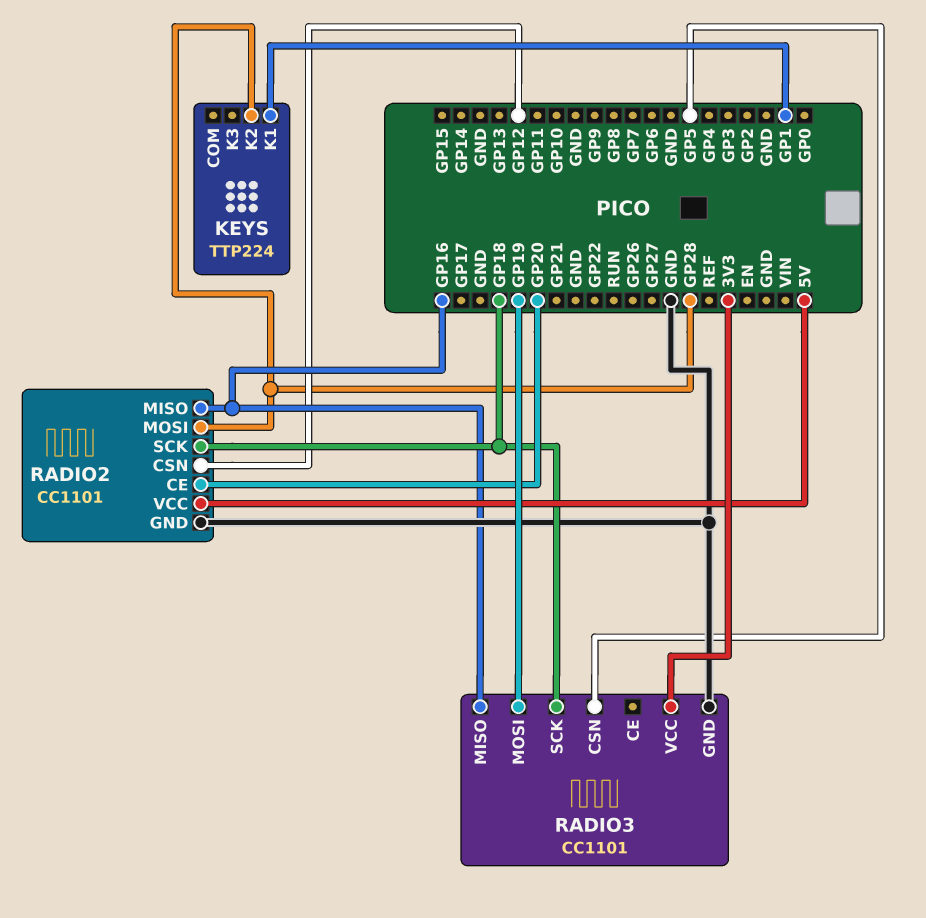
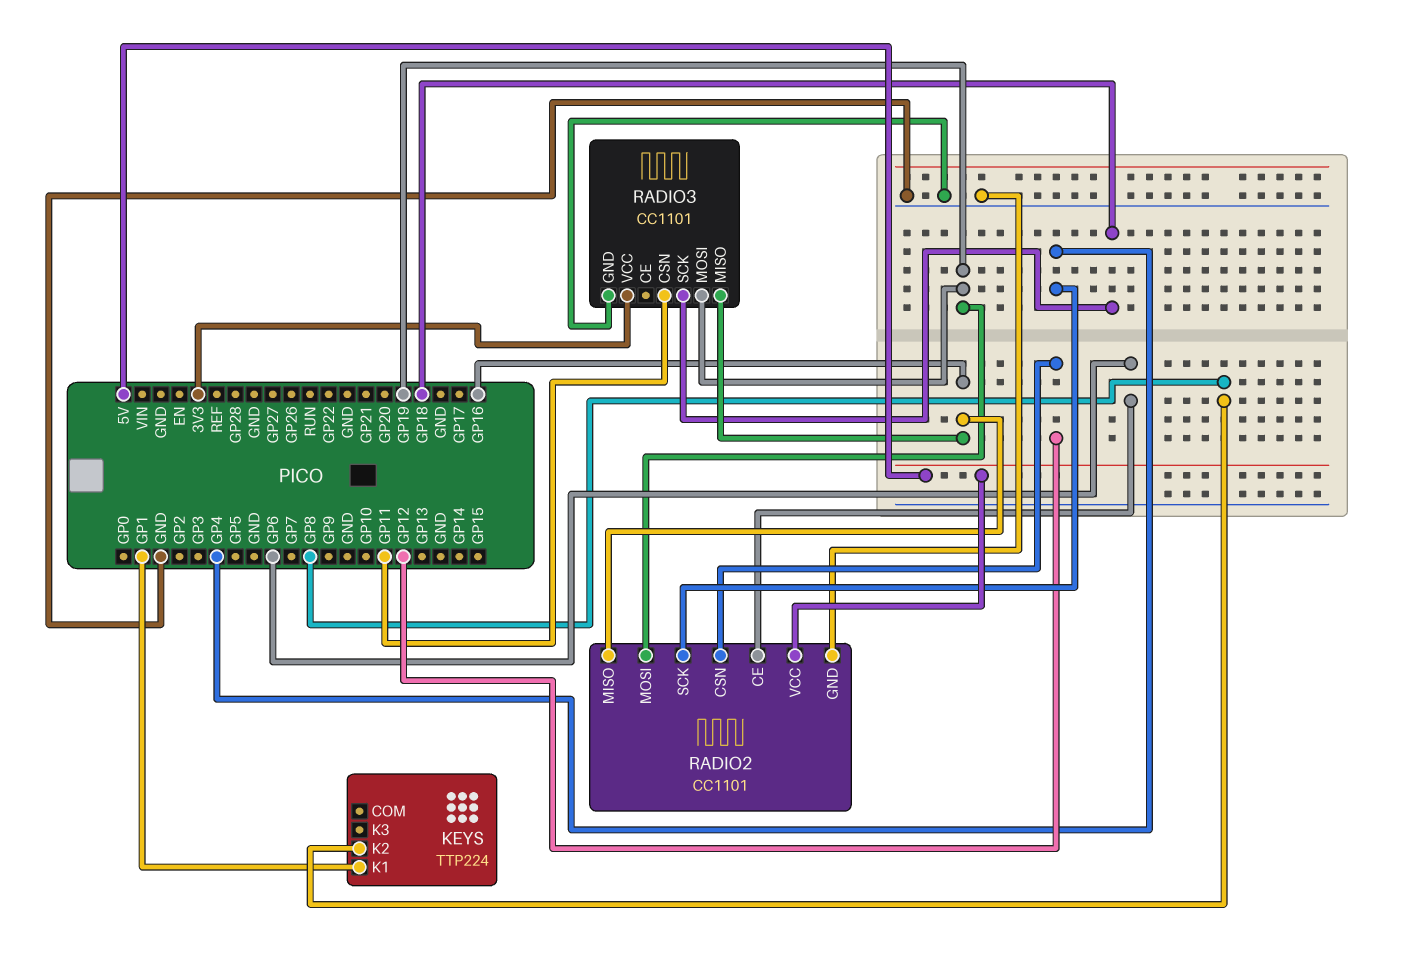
KEYS pin K2: GP28 -> GP8
RADIO2 pin CE: GP20 -> GP6
RADIO2 pin MOSI: GP28 -> GP19
RADIO2 pin SCK: GP18 -> GP4
RADIO3 pin CSN: GP5 -> GP11

